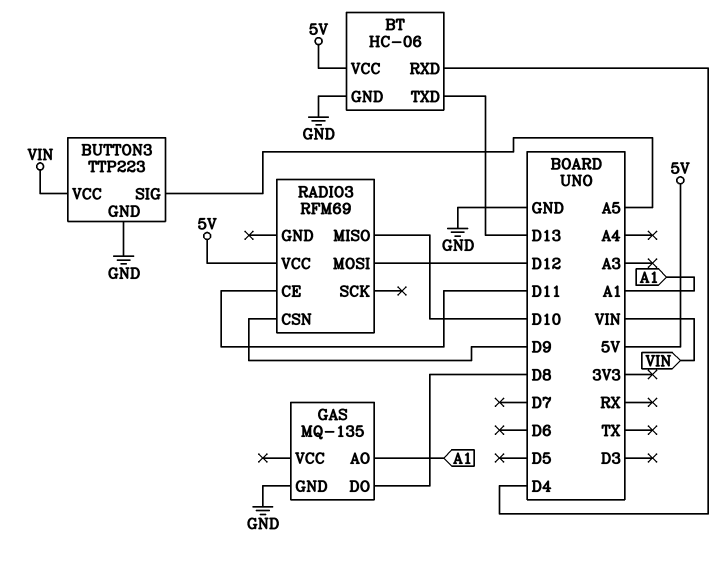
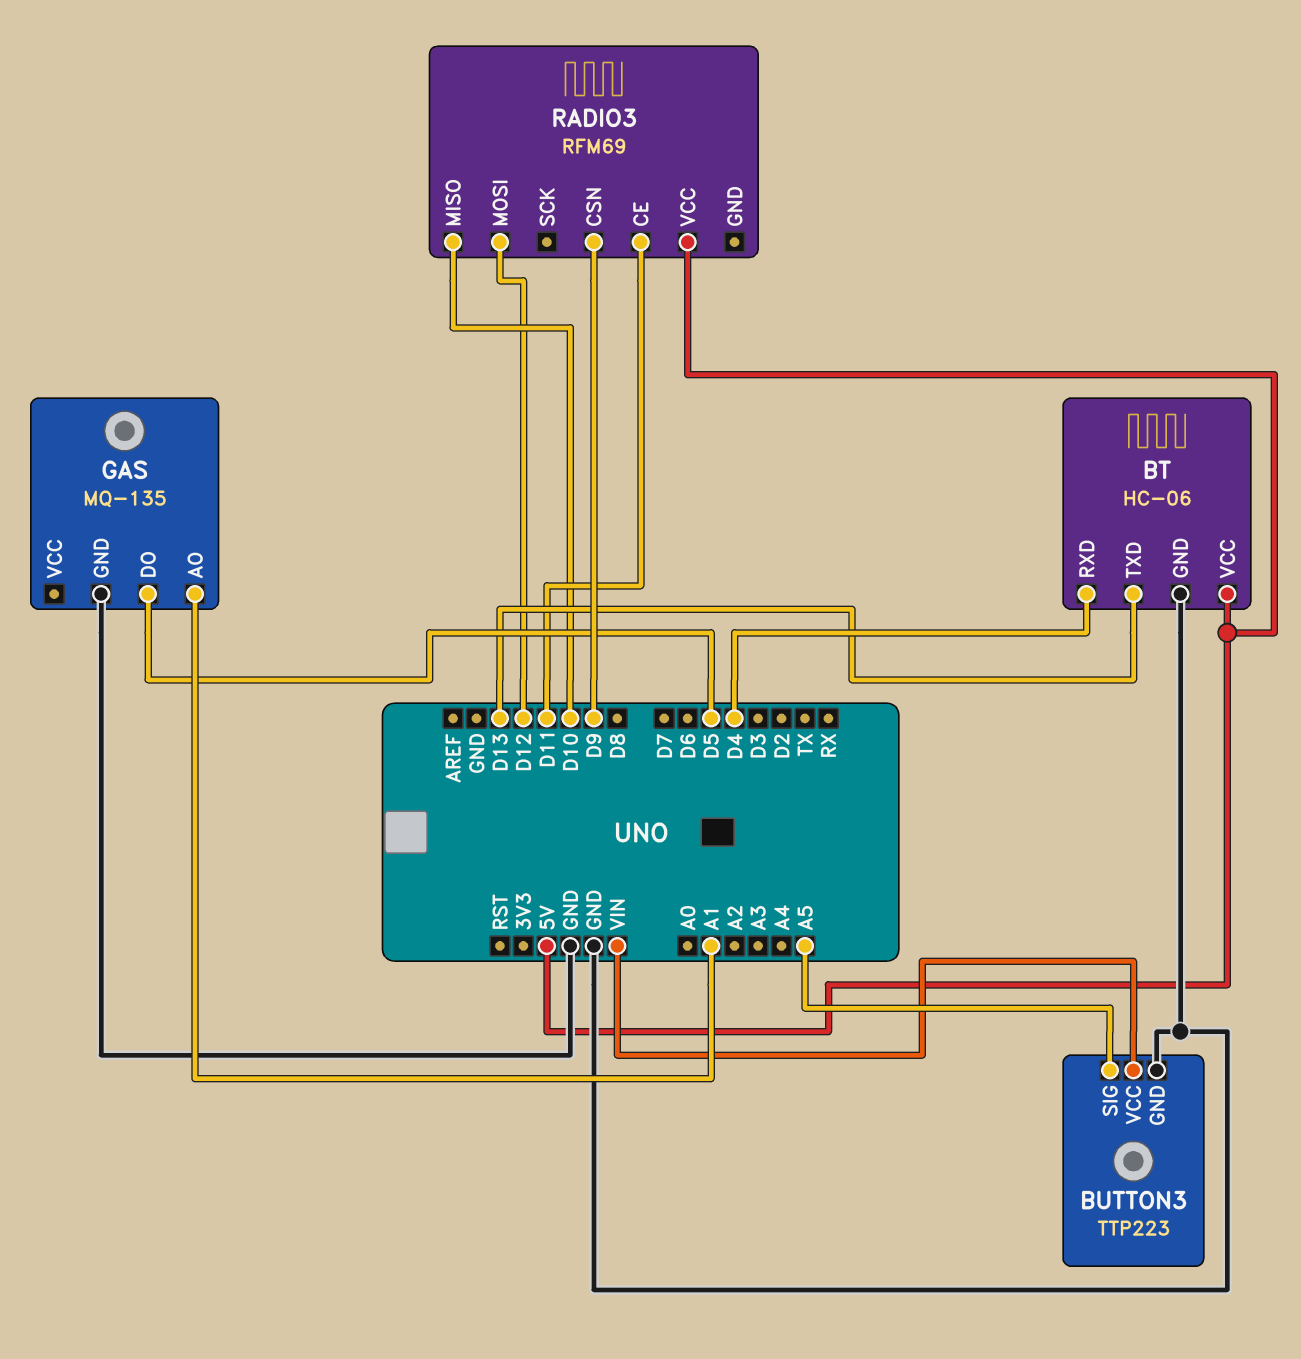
GAS pin DO: D8 -> D5

